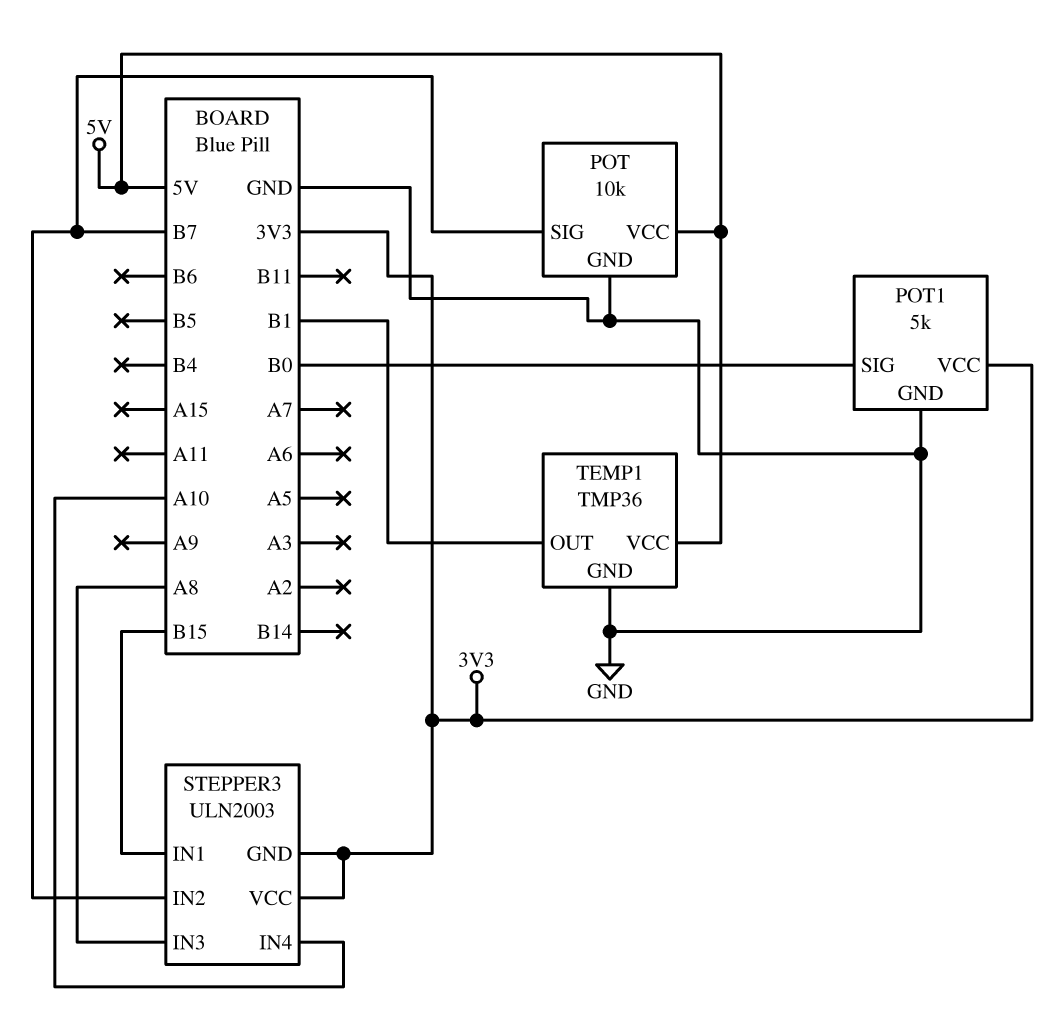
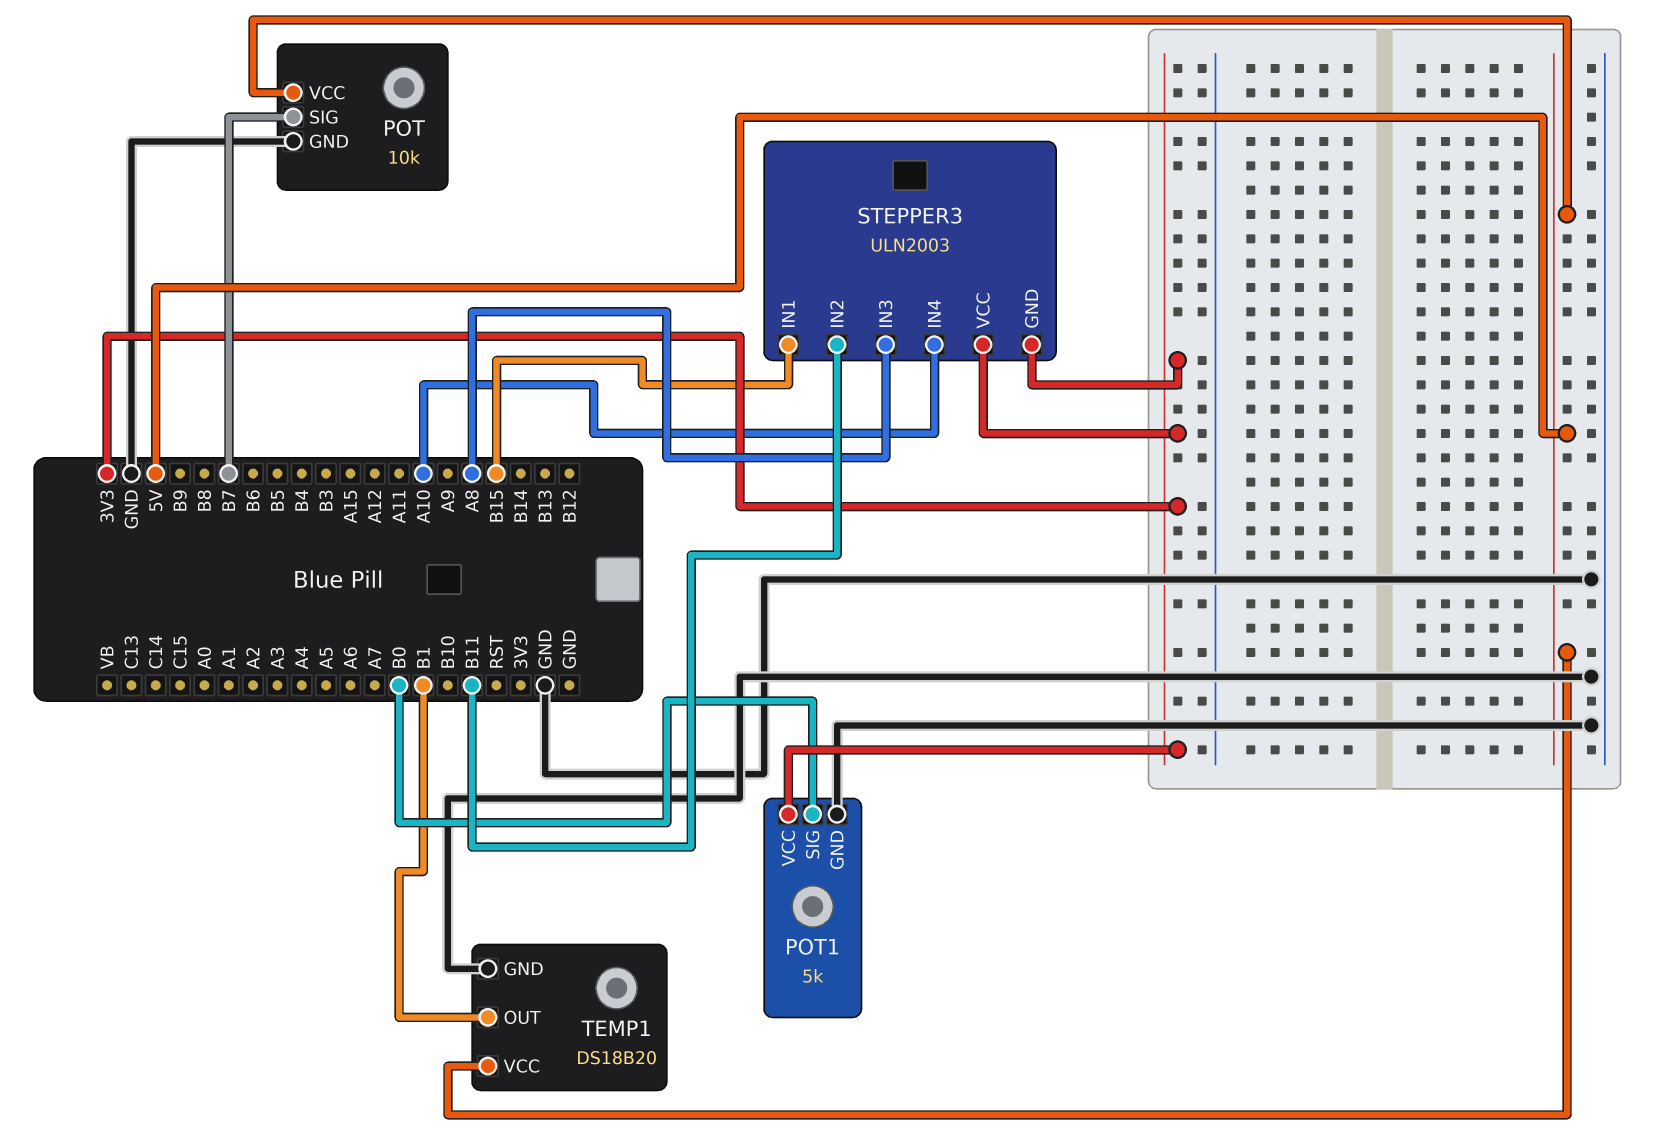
STEPPER3 pin IN2: B7 -> B11
TEMP1: TMP36 -> DS18B20

